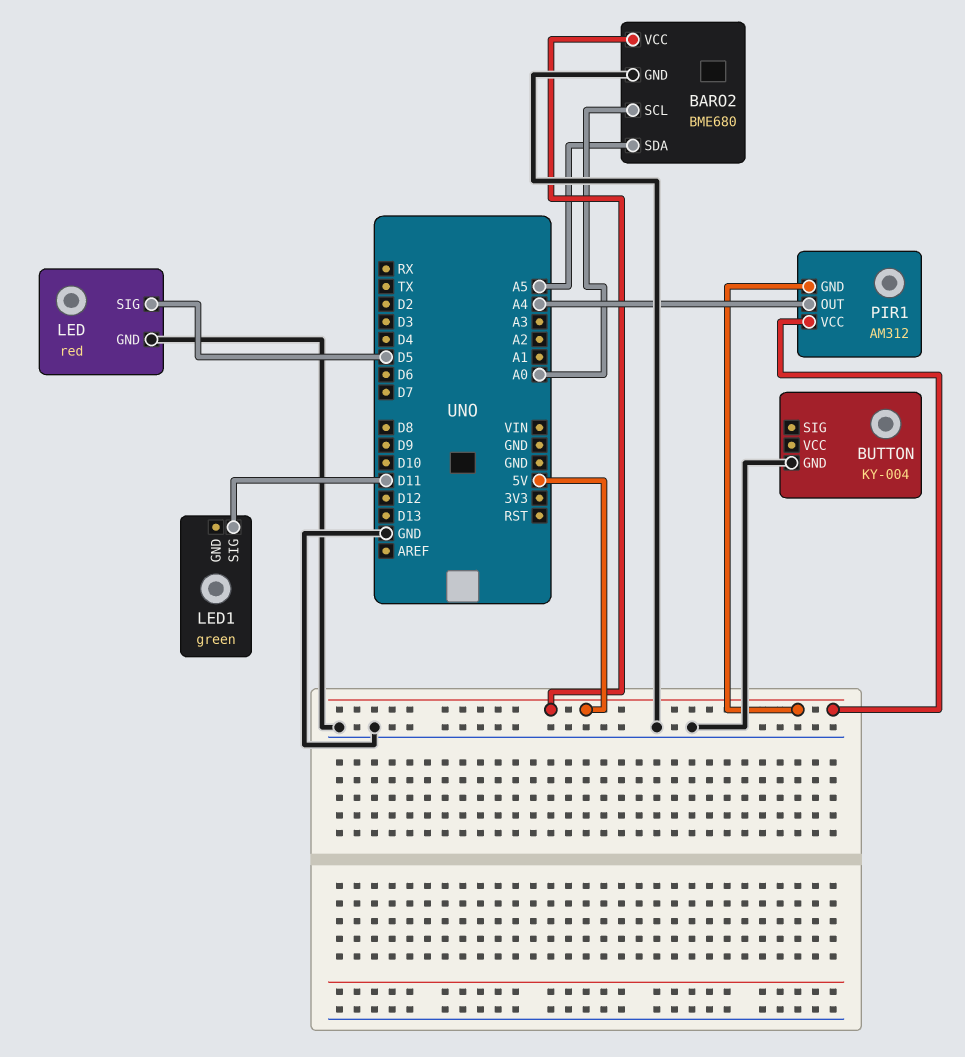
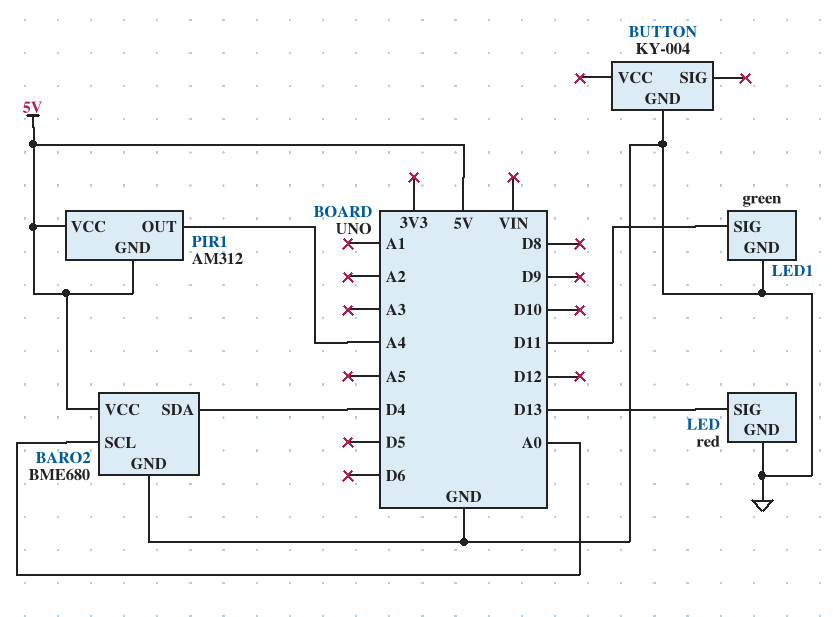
BARO2 pin SDA: A5 -> D4
LED pin SIG: D5 -> D13
LED1 pin GND: none -> GND

